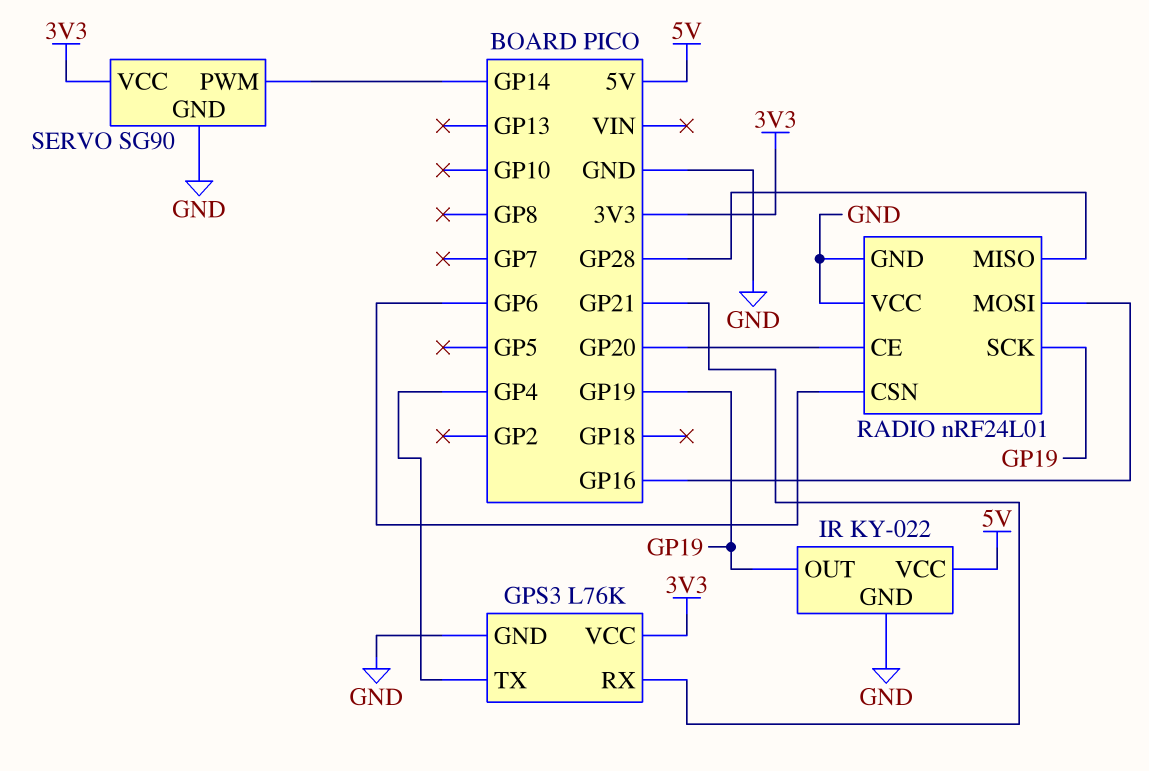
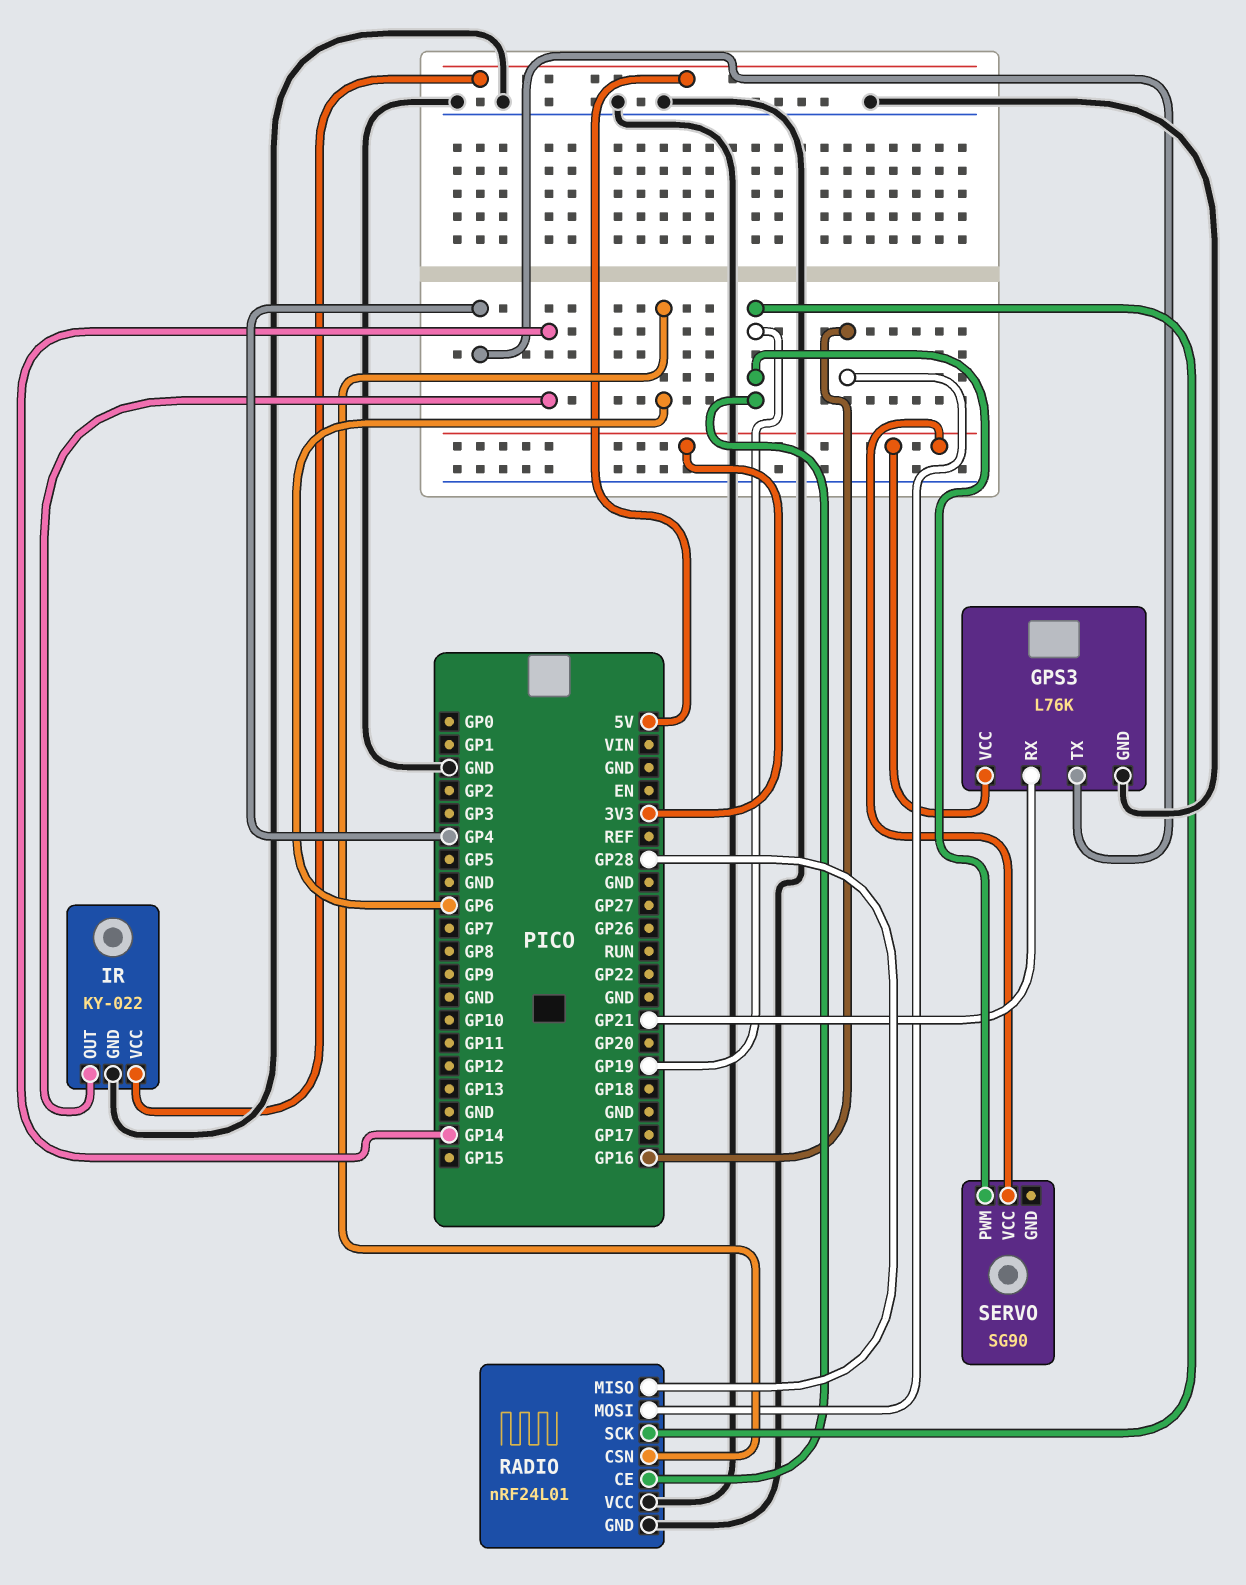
IR pin OUT: GP19 -> GP14
RADIO pin CE: GP20 -> GP19
SERVO pin GND: GND -> none
SERVO pin PWM: GP14 -> GP19

